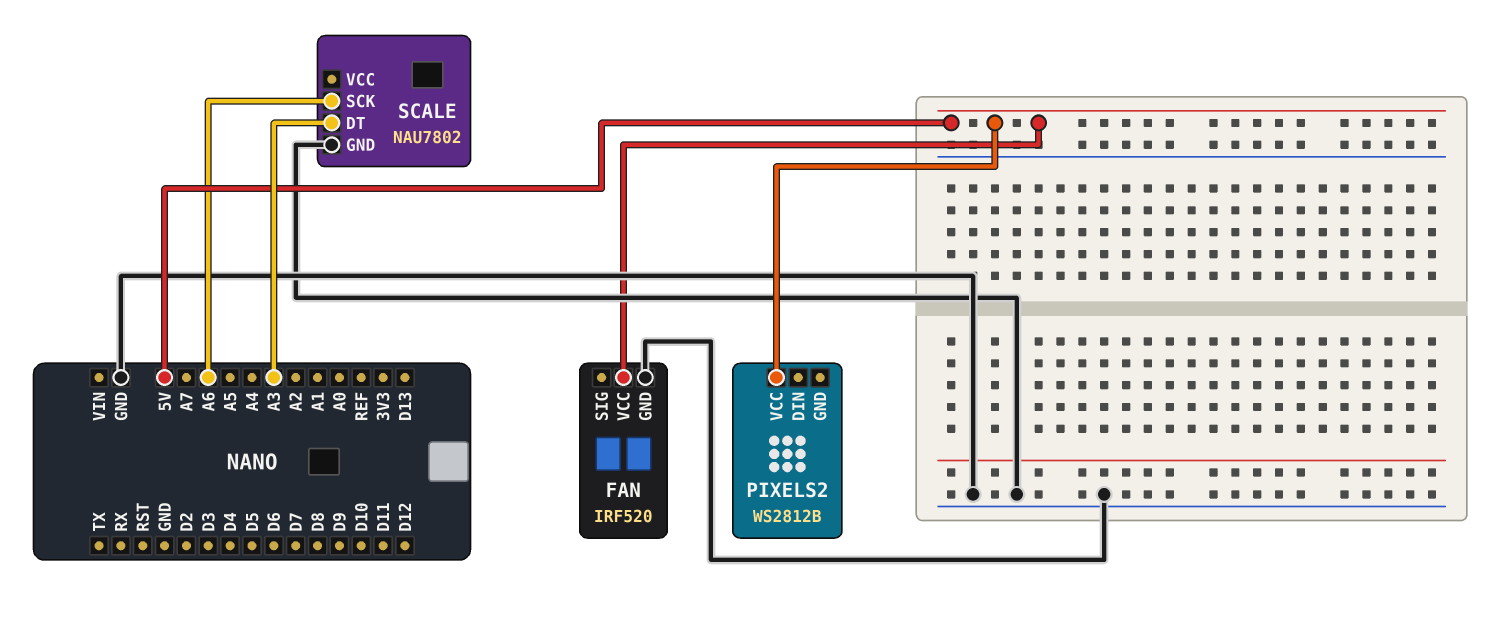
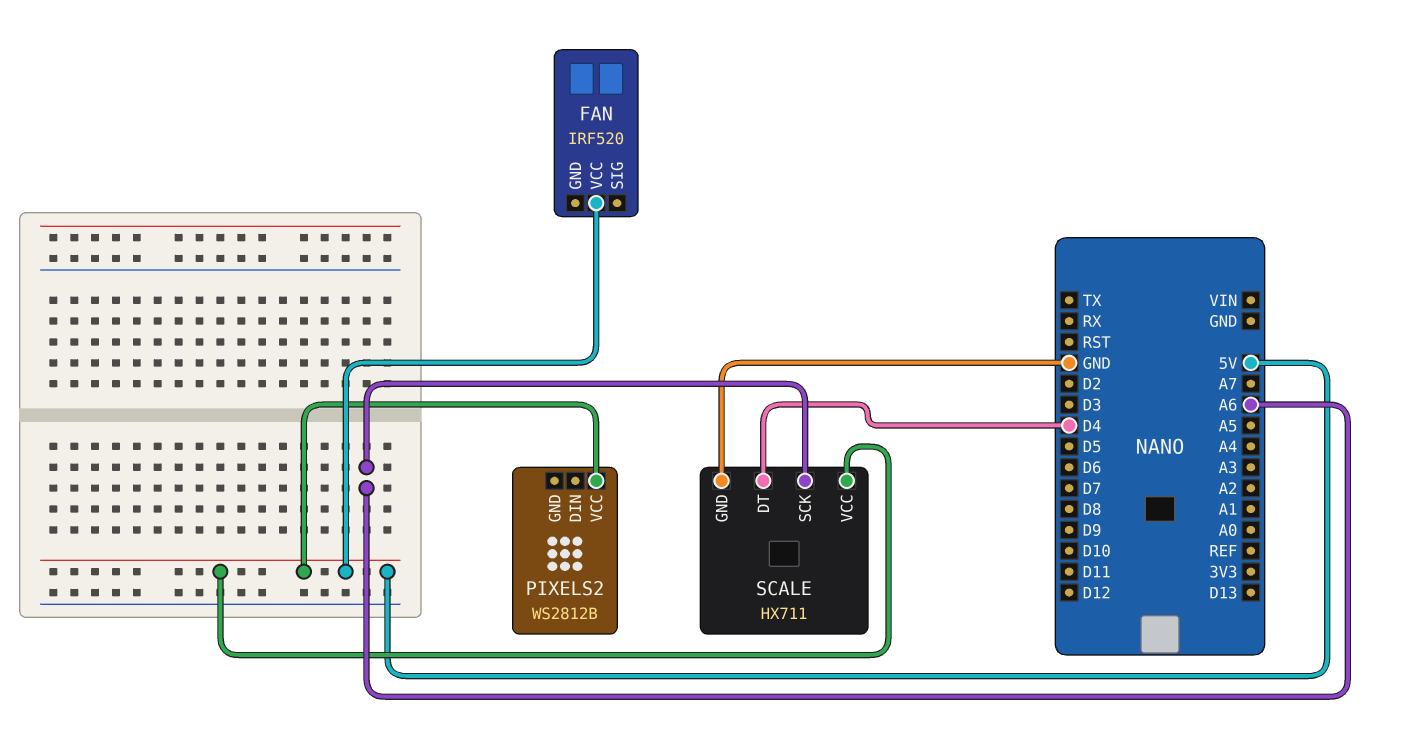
FAN pin GND: GND -> none
SCALE: NAU7802 -> HX711
SCALE pin DT: A3 -> D4
SCALE pin VCC: none -> 5V

